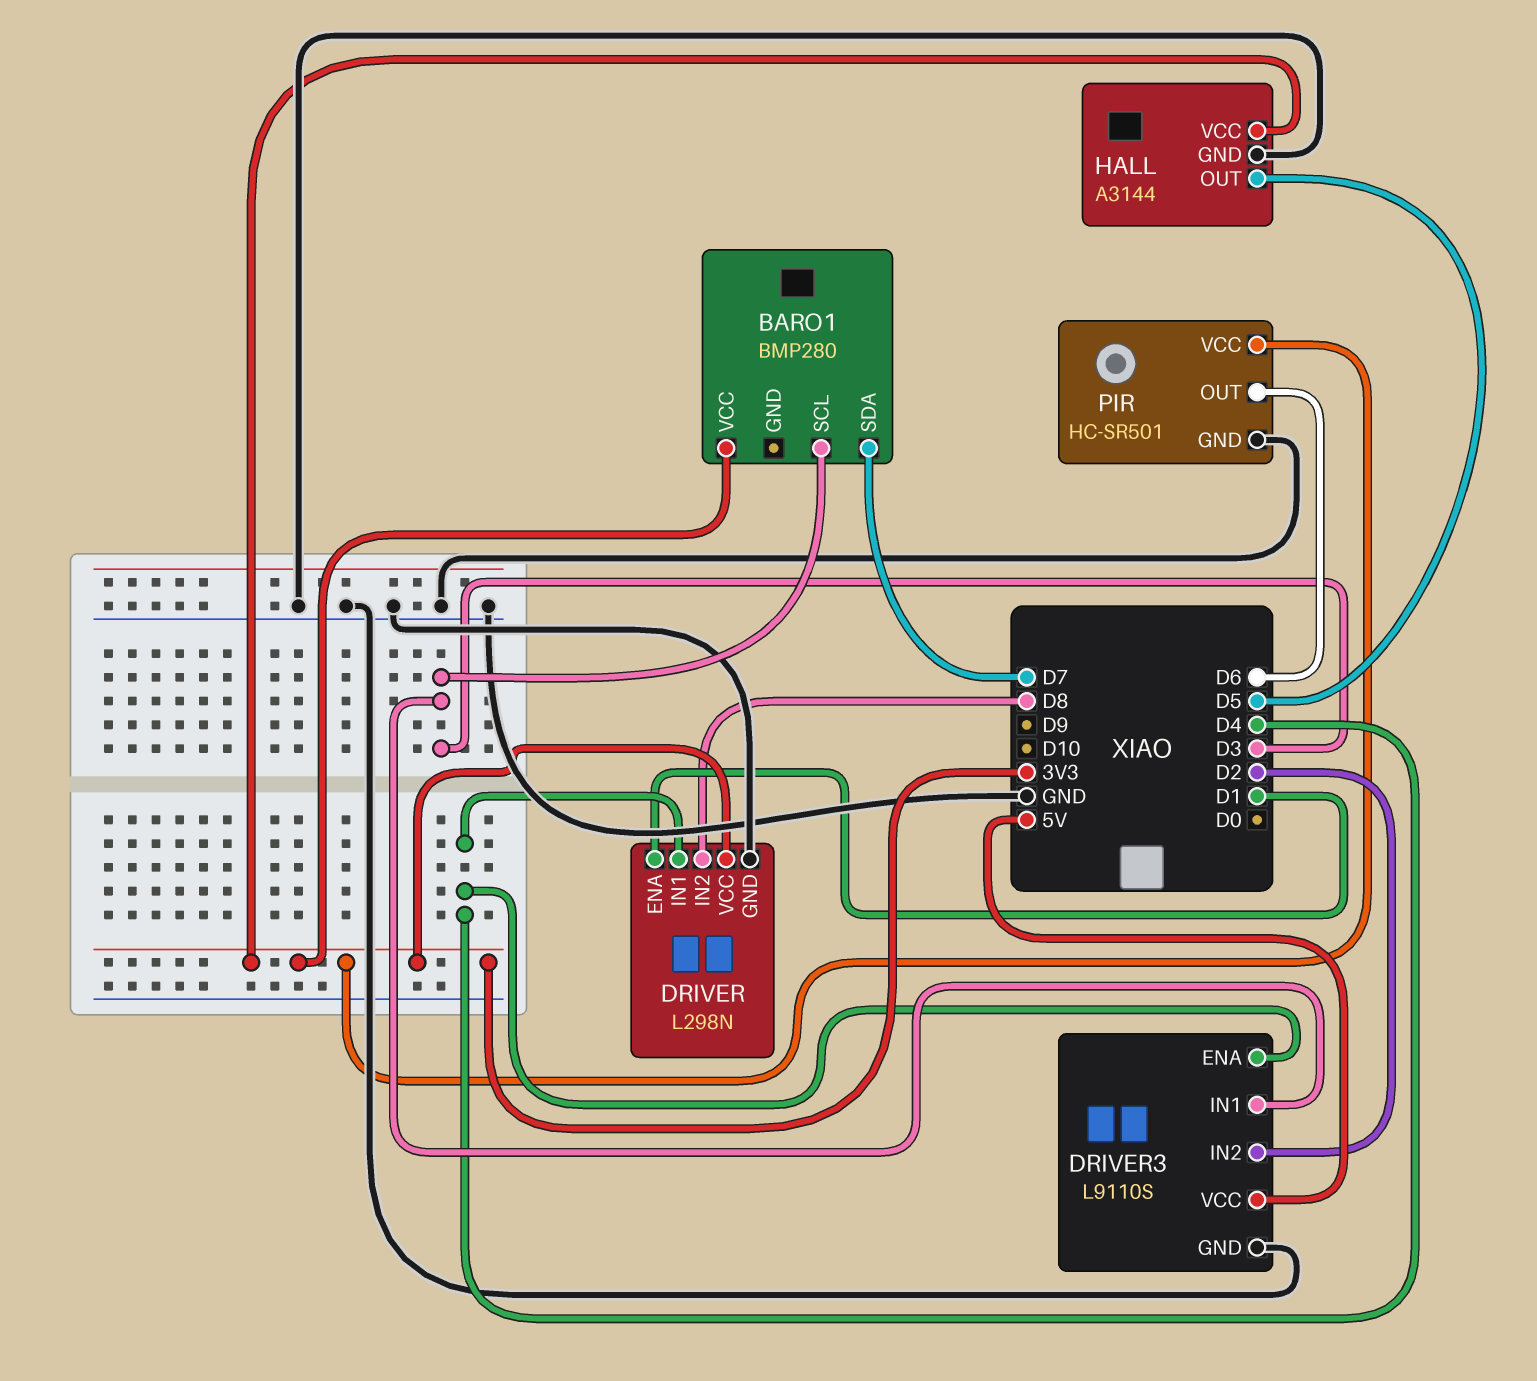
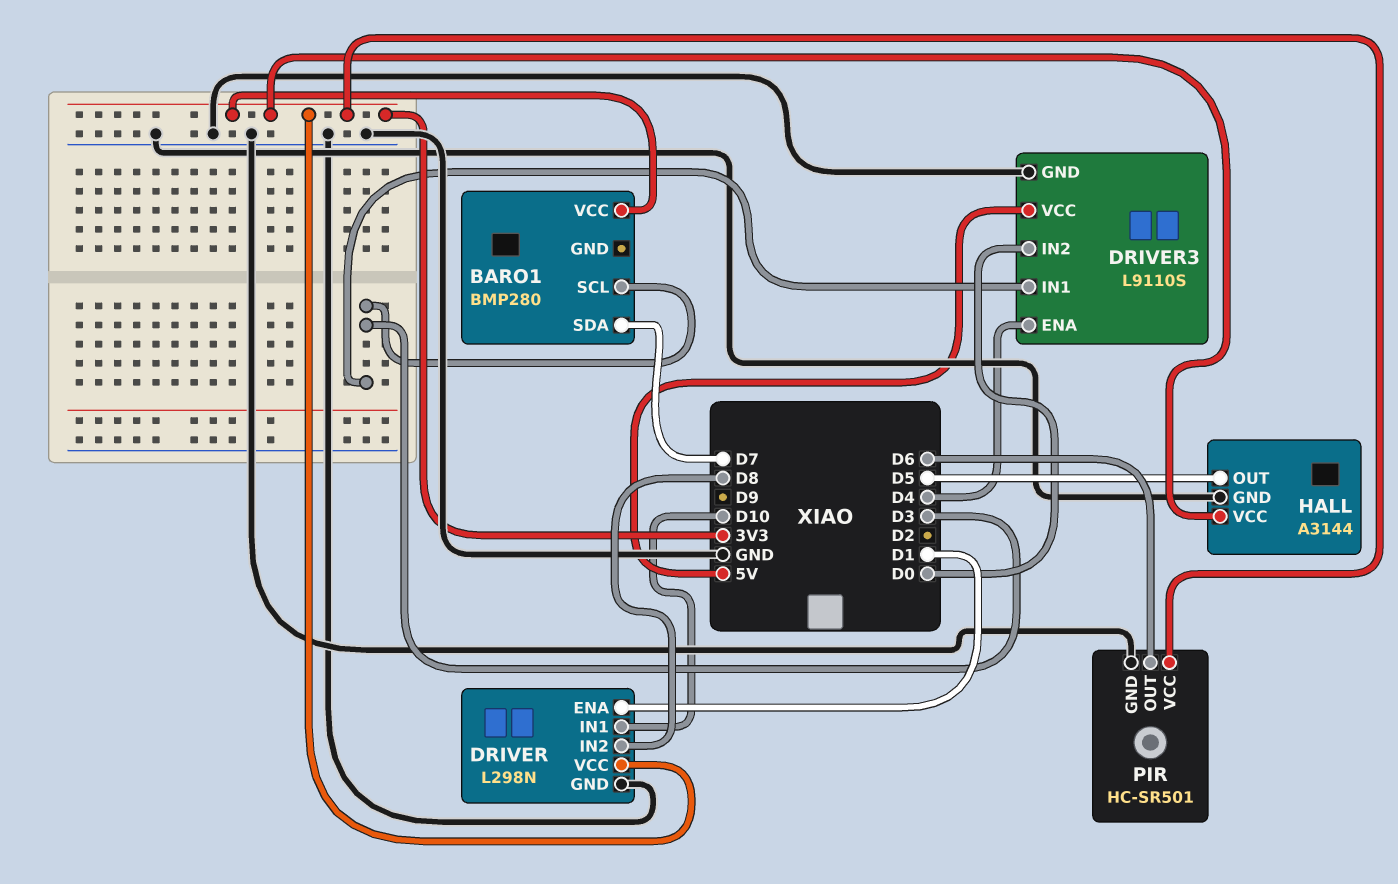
DRIVER pin IN1: D4 -> D10
DRIVER3 pin IN2: D2 -> D0

